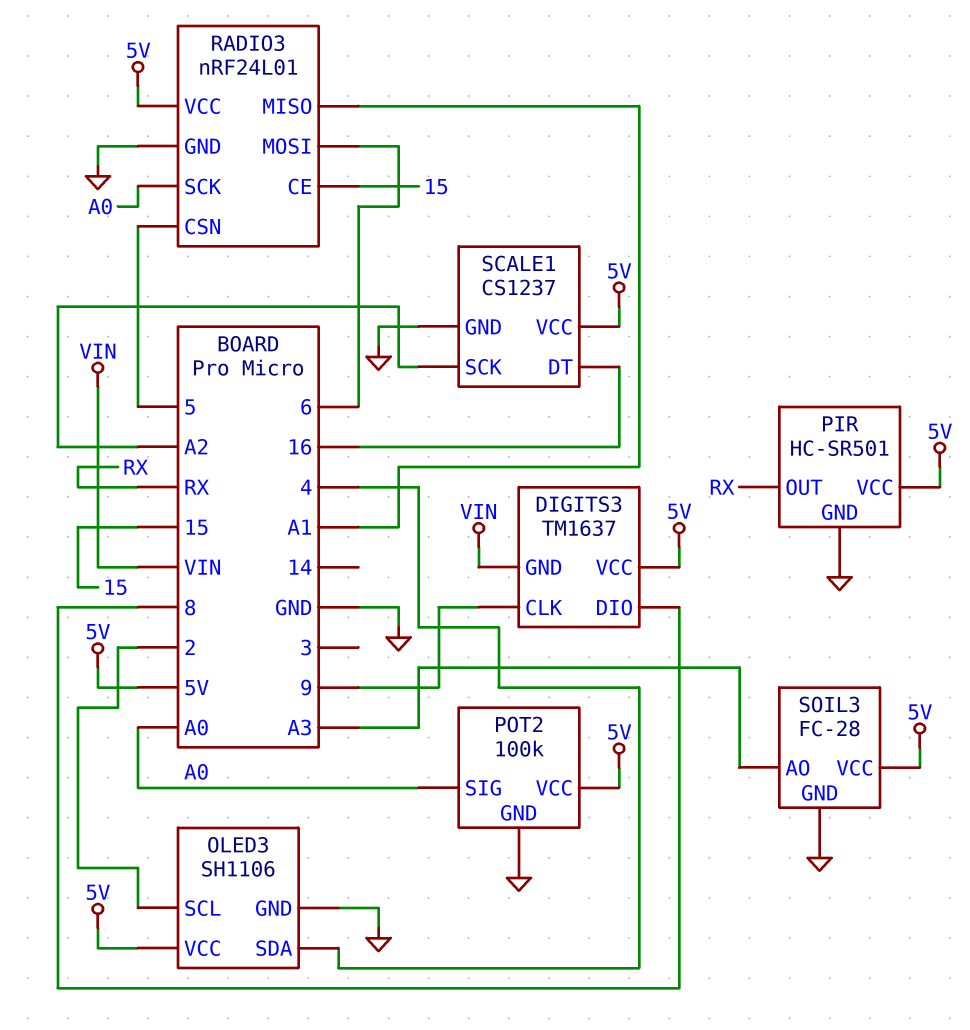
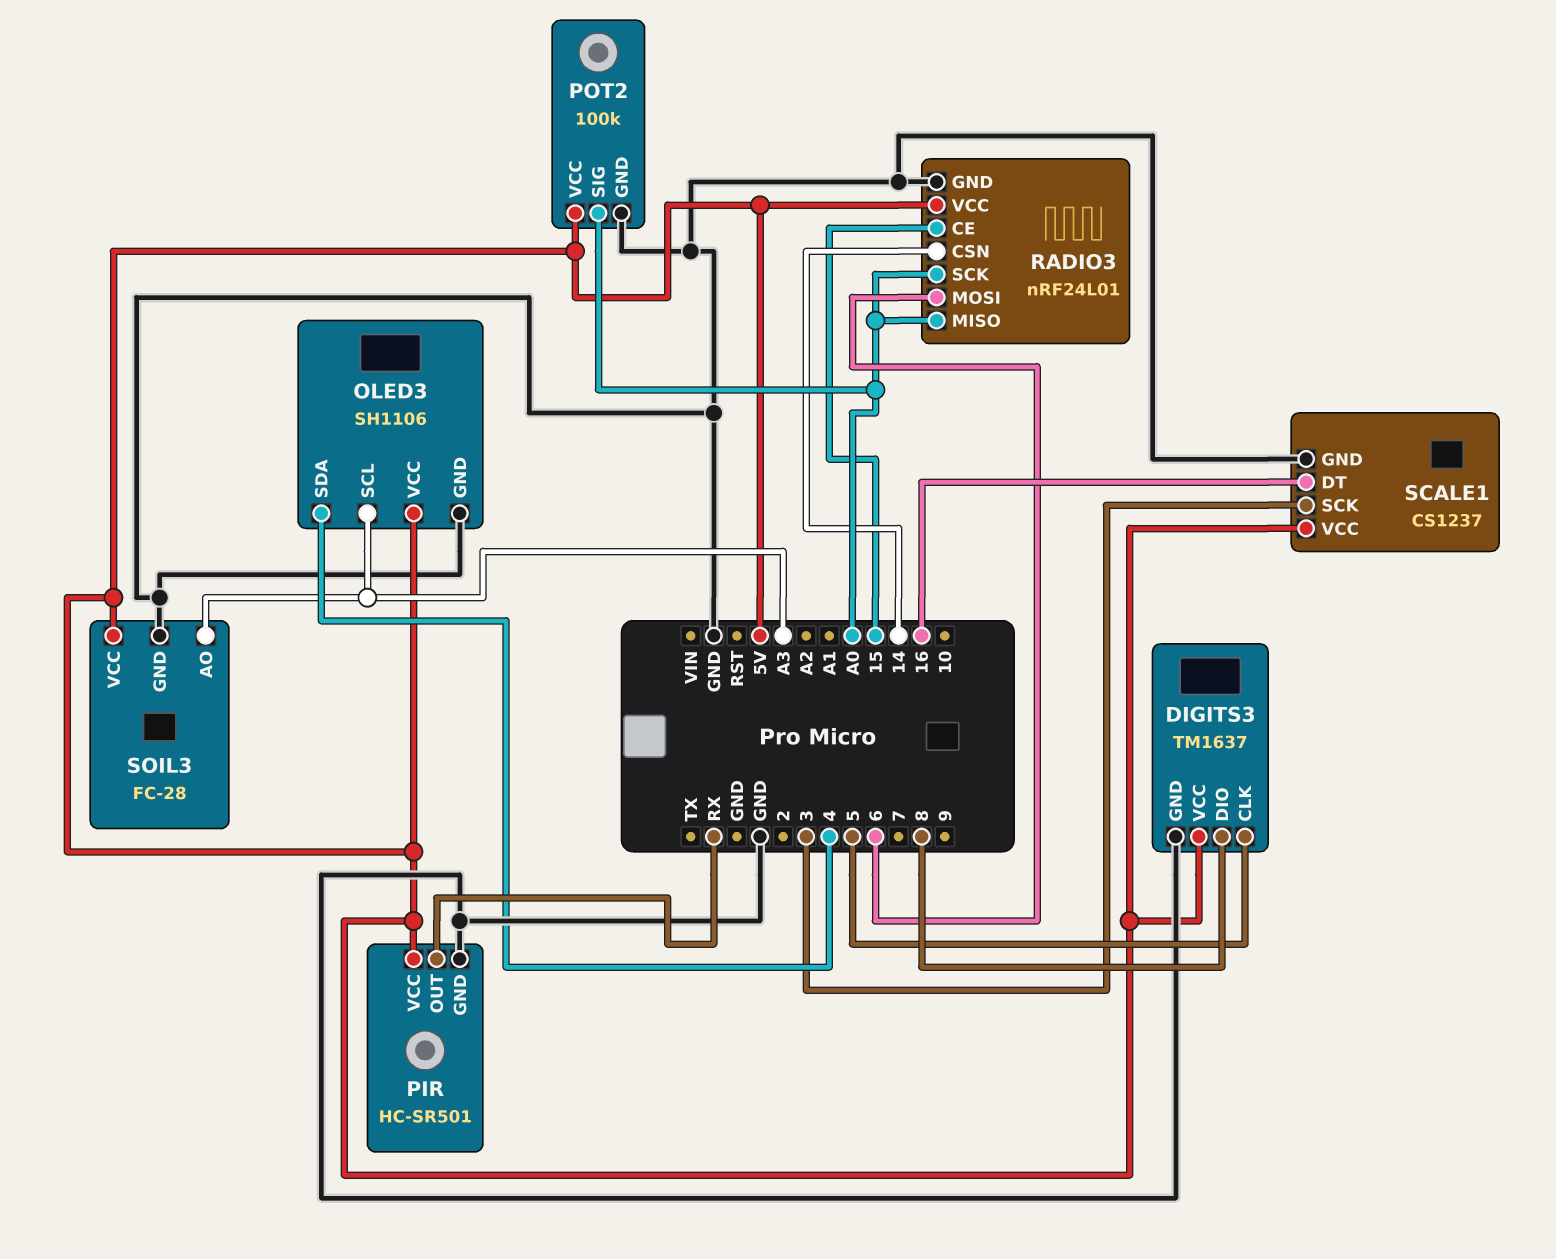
DIGITS3 pin CLK: 9 -> 5
DIGITS3 pin GND: VIN -> GND
OLED3 pin SCL: 2 -> A3
RADIO3 pin CSN: 5 -> 14
RADIO3 pin MISO: A1 -> A0
SCALE1 pin SCK: A2 -> 3

